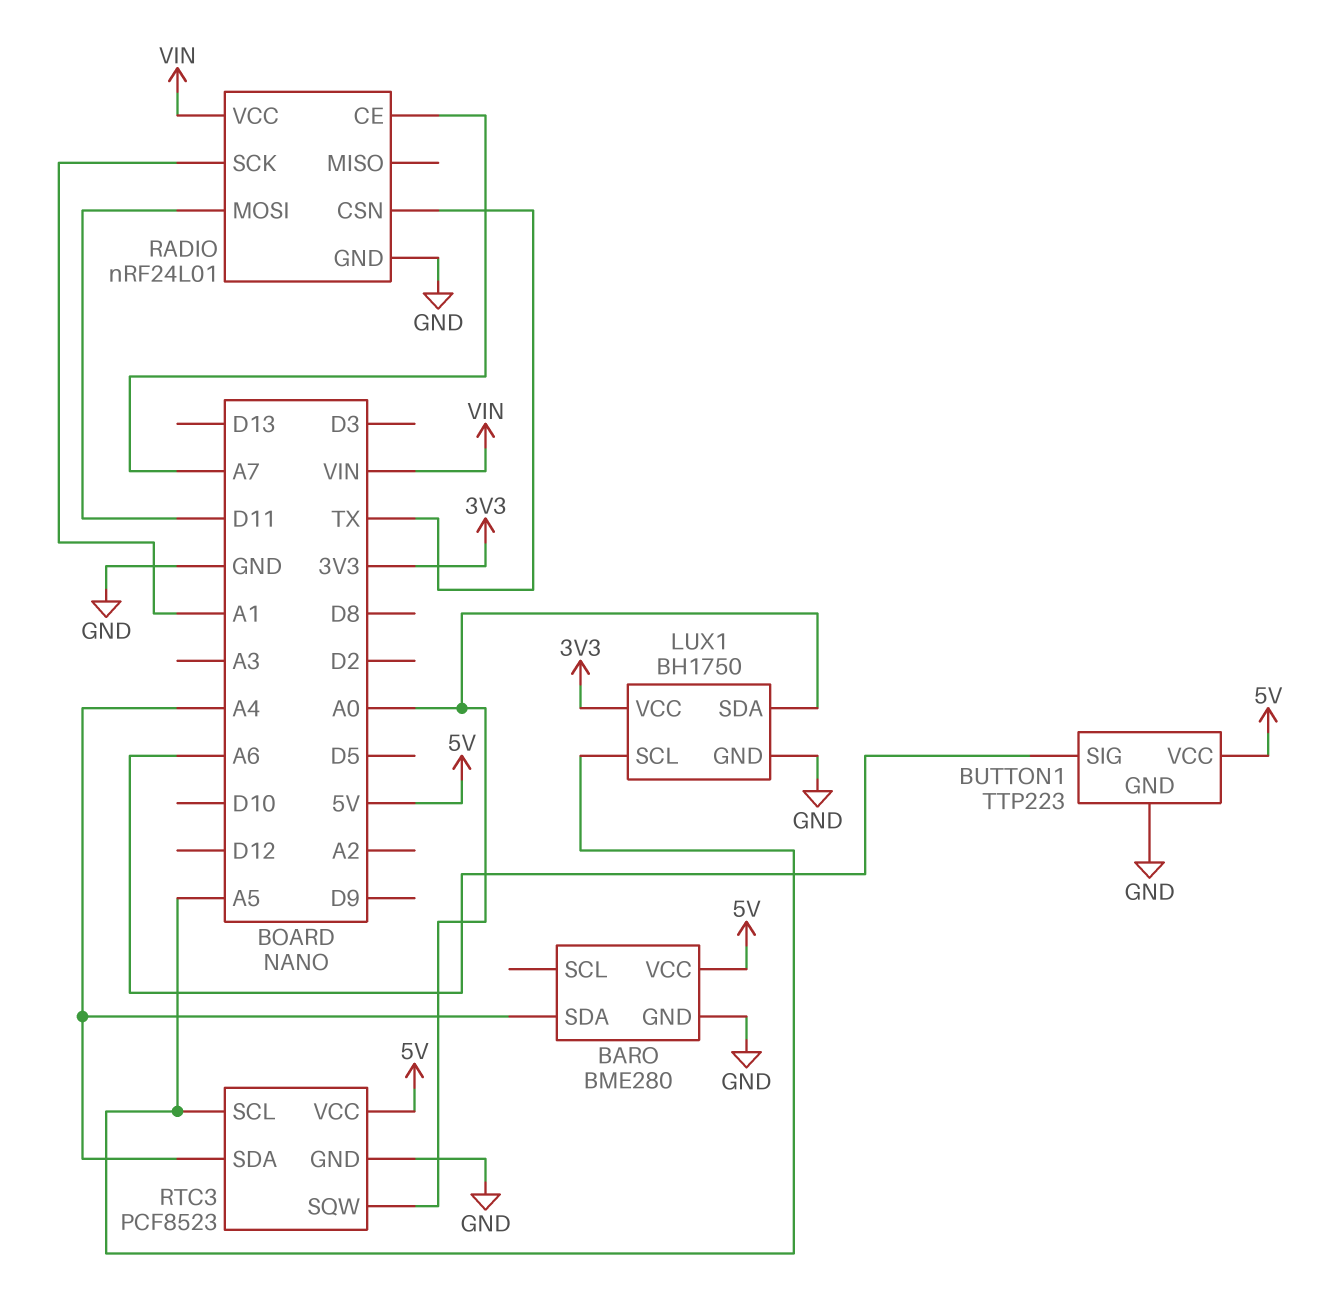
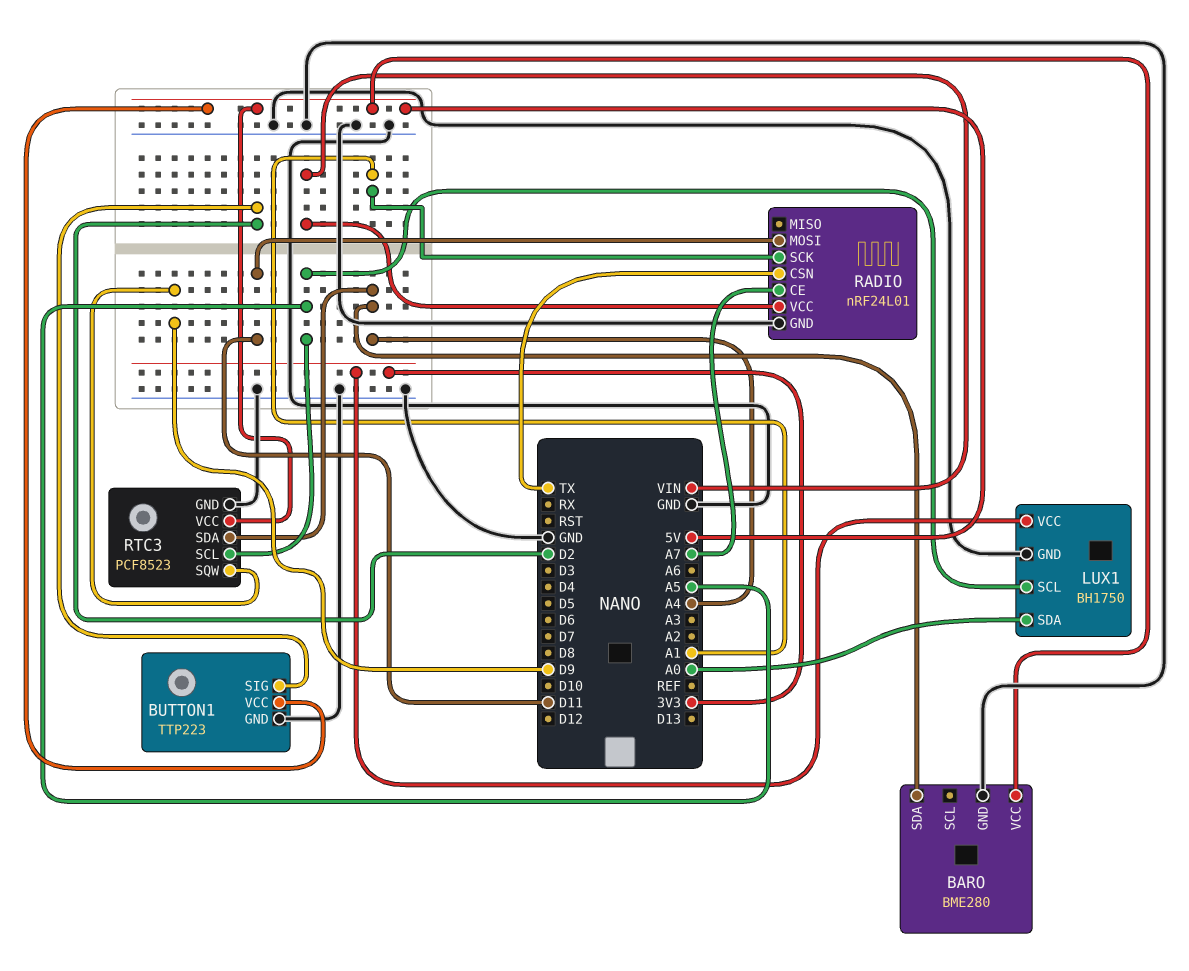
BUTTON1 pin SIG: A6 -> D2
RTC3 pin SQW: A0 -> D9

